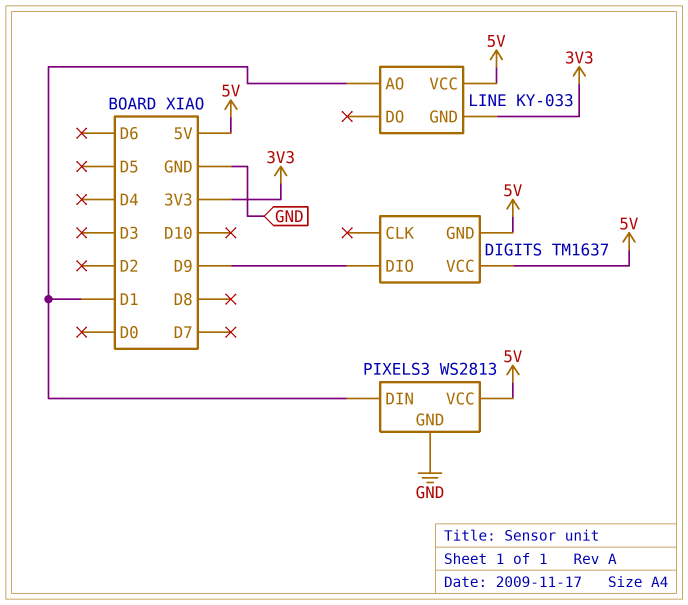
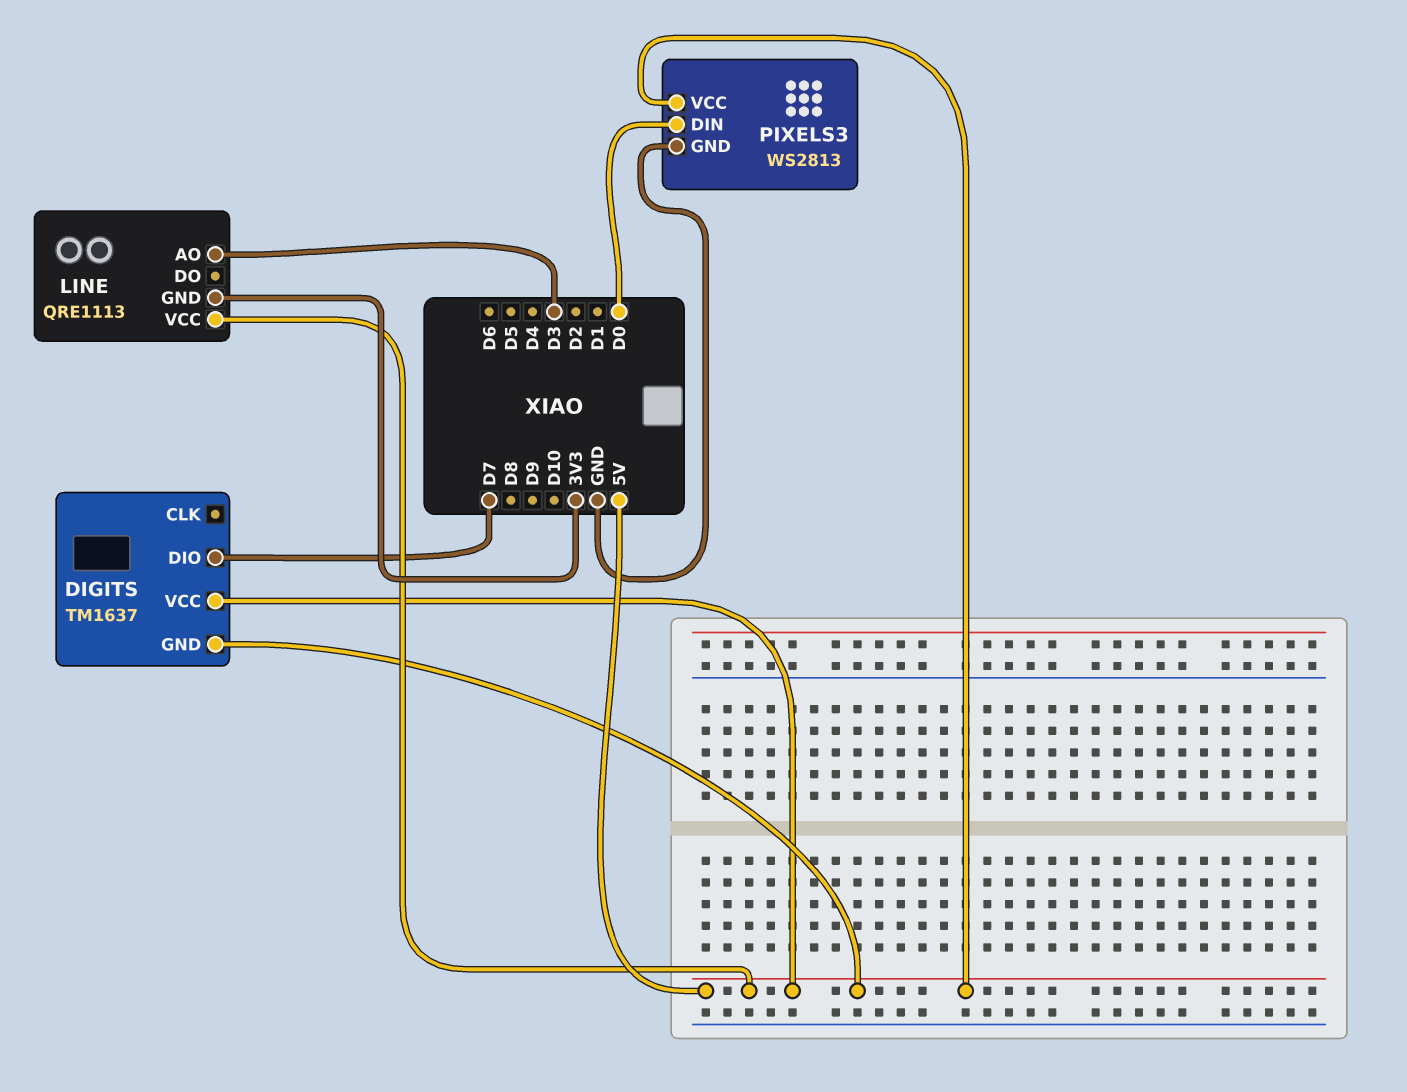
DIGITS pin DIO: D9 -> D7
LINE: KY-033 -> QRE1113
LINE pin AO: D1 -> D3
PIXELS3 pin DIN: D1 -> D0

